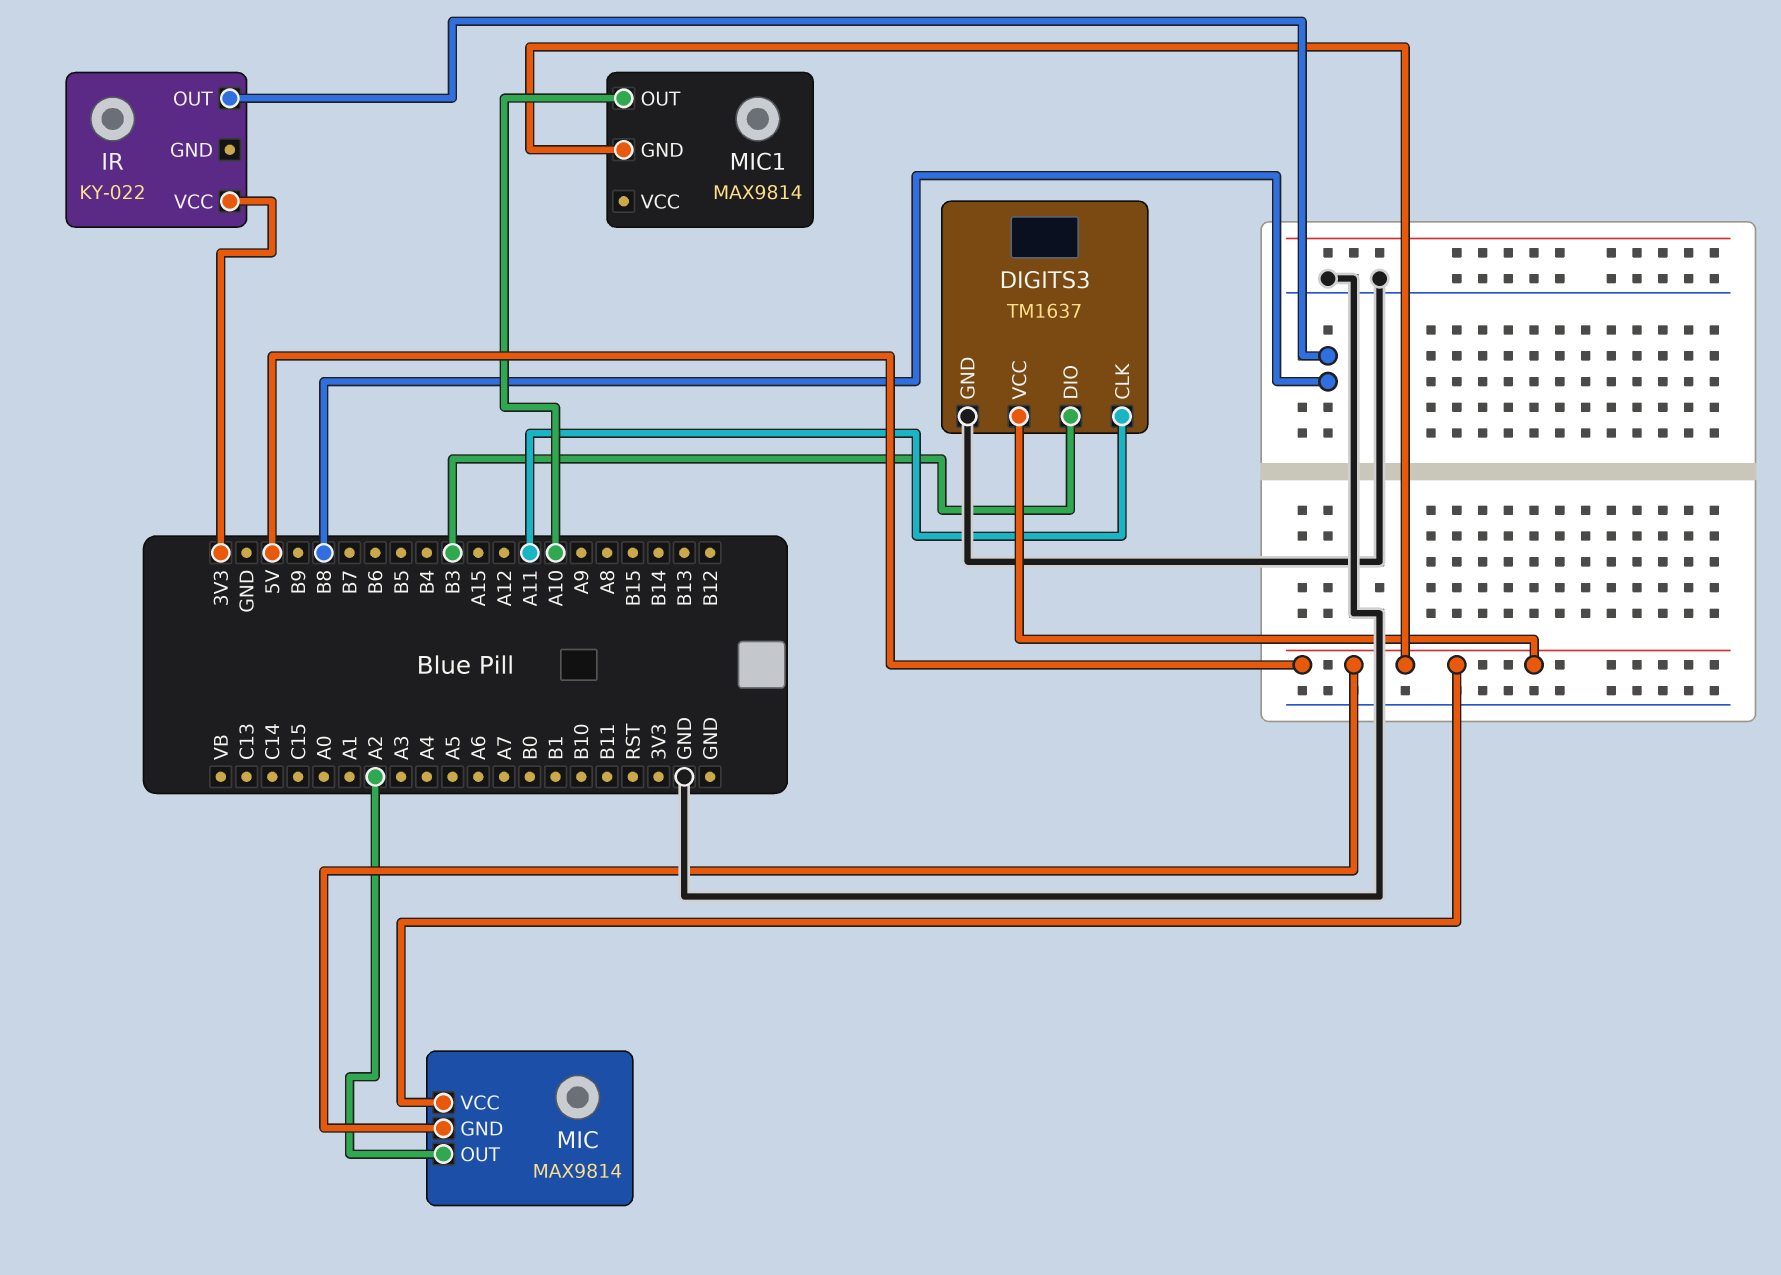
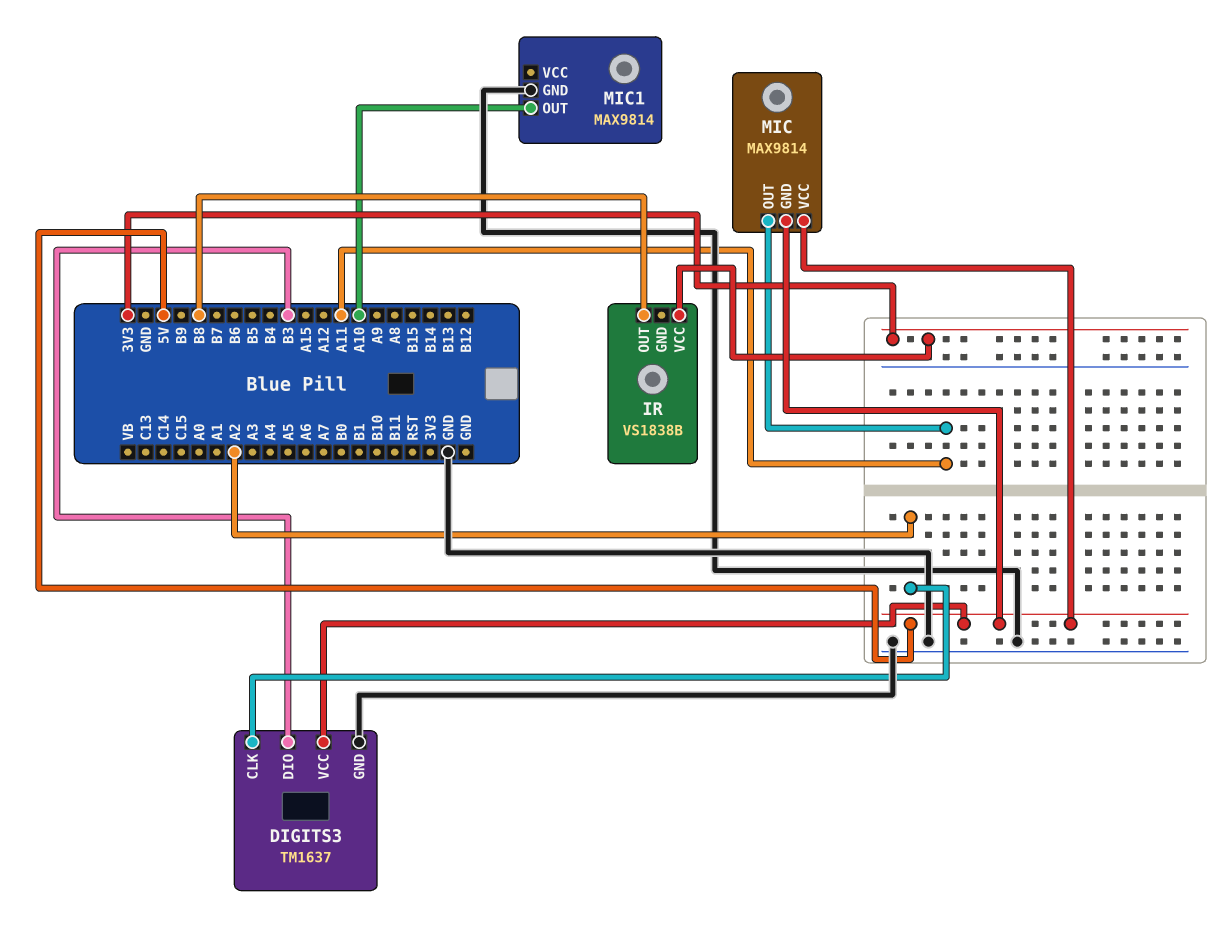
DIGITS3 pin CLK: A11 -> A2
IR: KY-022 -> VS1838B
MIC pin OUT: A2 -> A11
MIC1 pin GND: 5V -> GND

